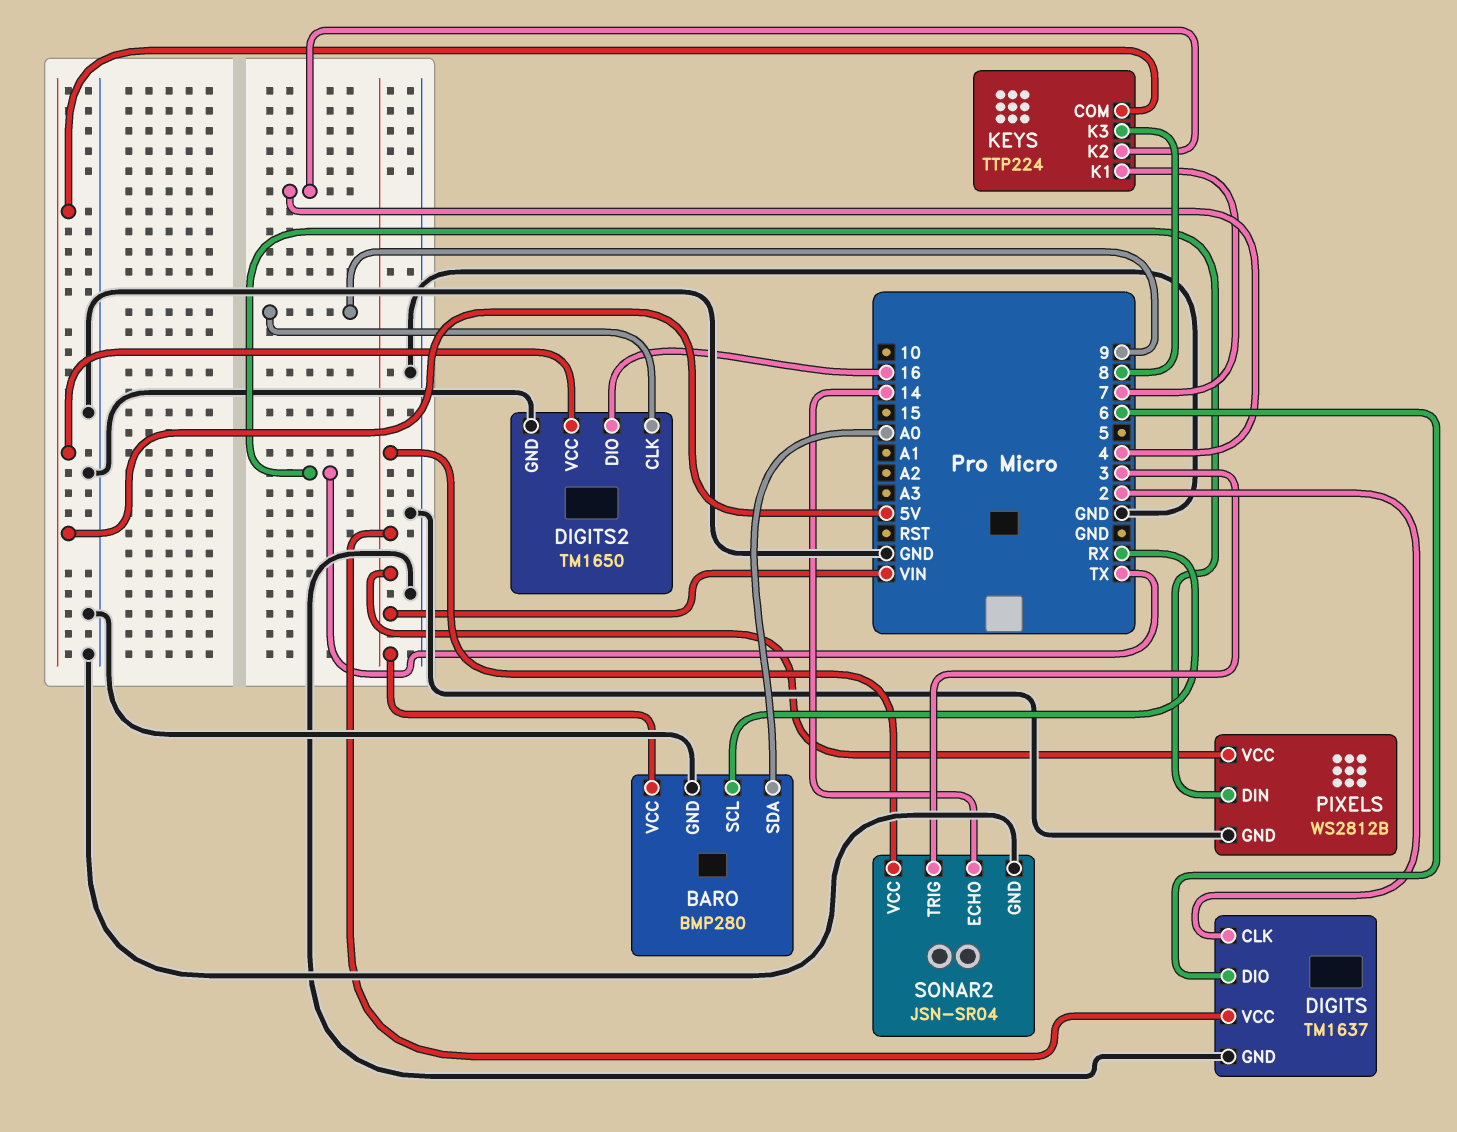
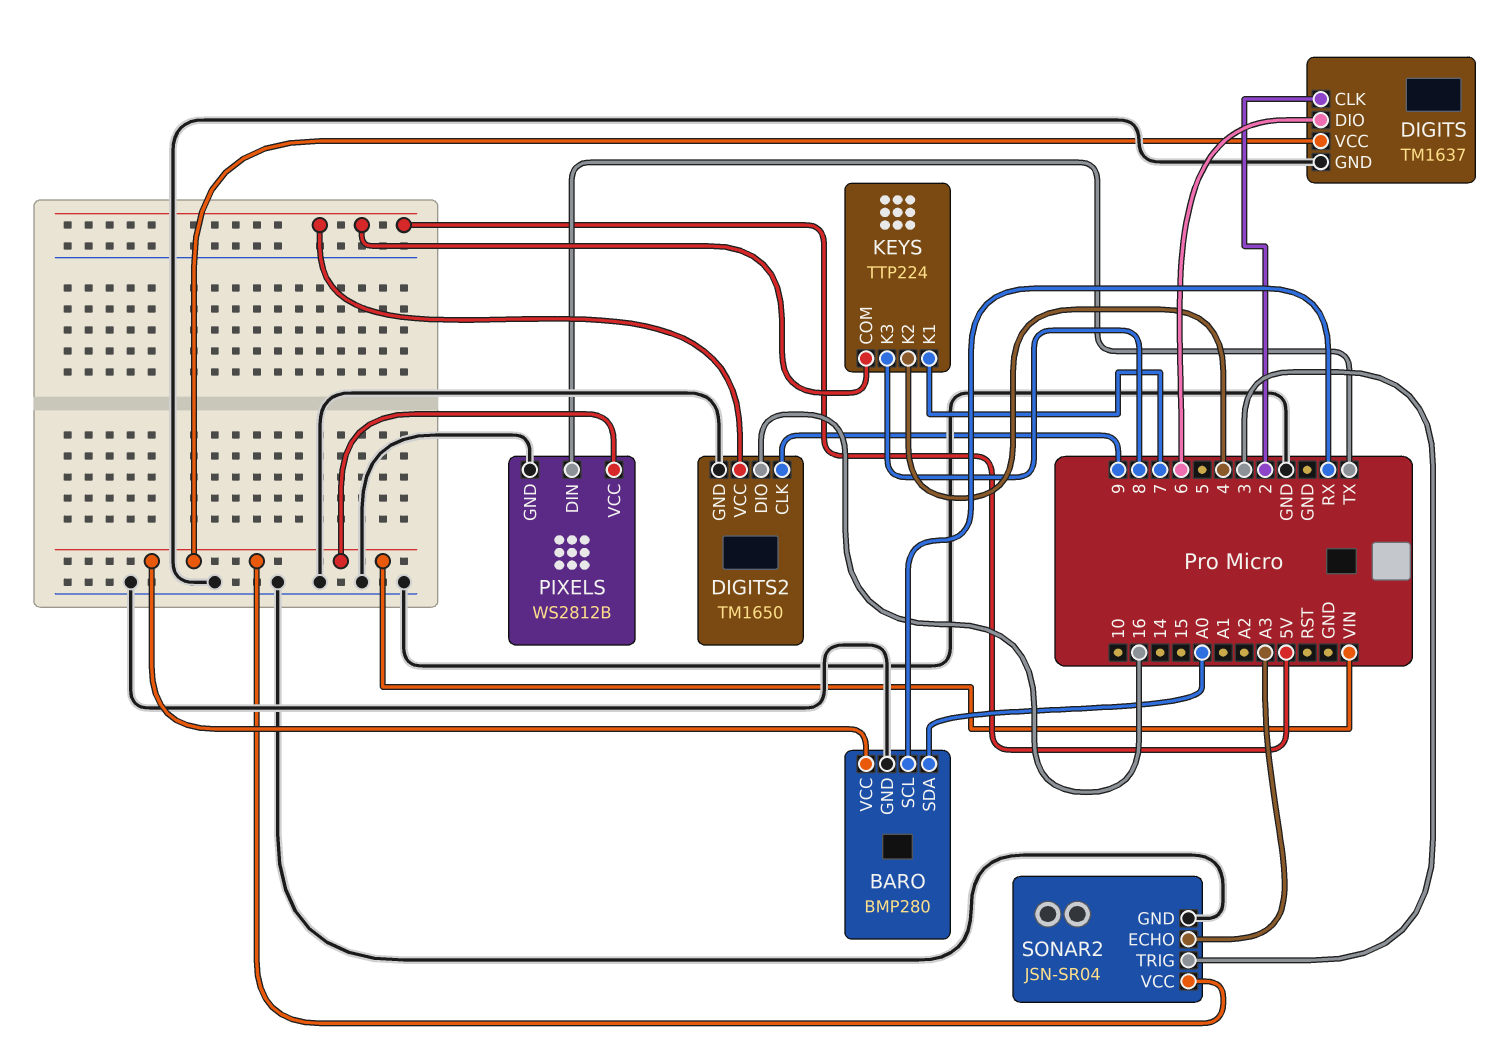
SONAR2 pin ECHO: 14 -> A3

